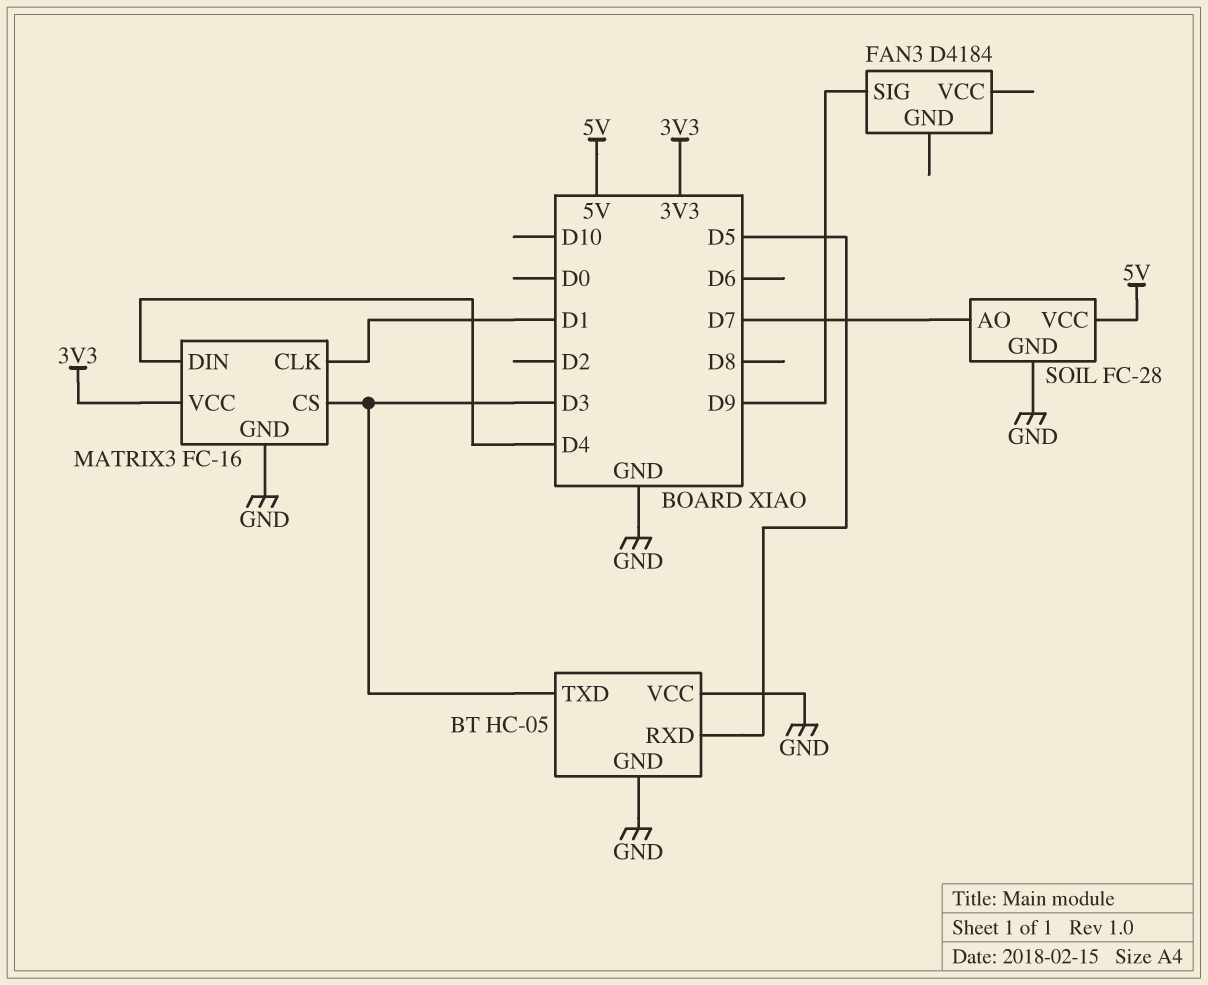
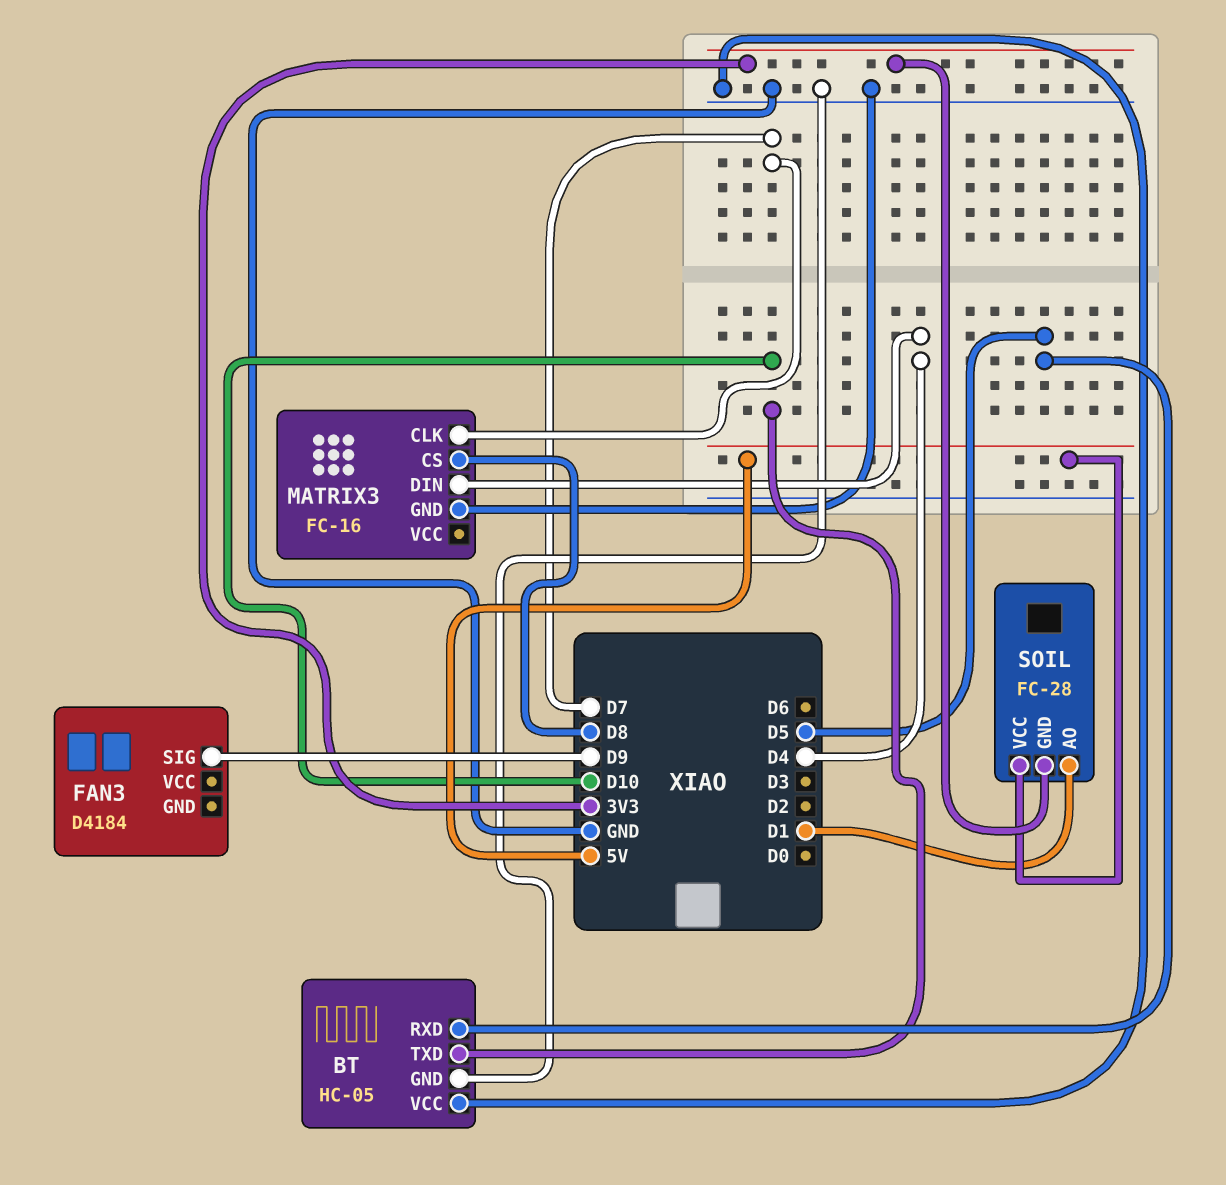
BT pin TXD: D3 -> D10
MATRIX3 pin CLK: D1 -> D7
MATRIX3 pin CS: D3 -> D8
MATRIX3 pin VCC: 3V3 -> none
SOIL pin AO: D7 -> D1
SOIL pin GND: GND -> 3V3

